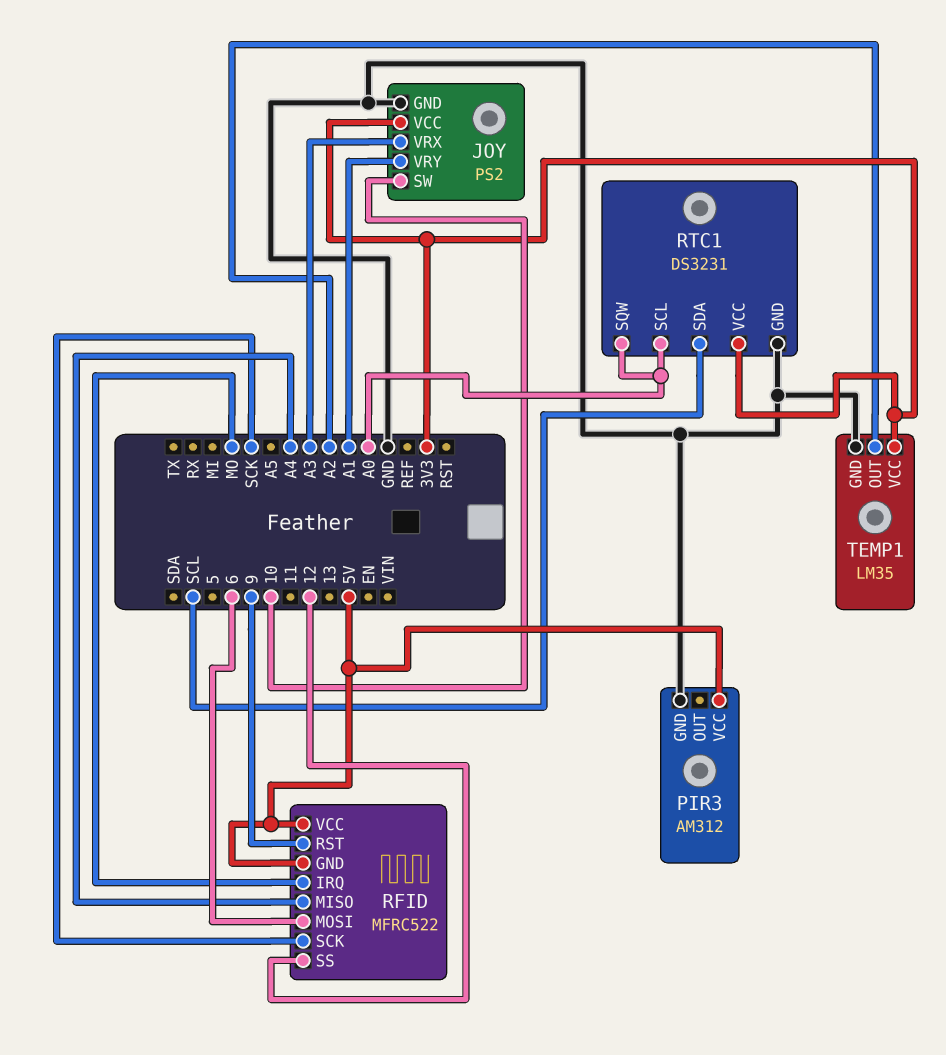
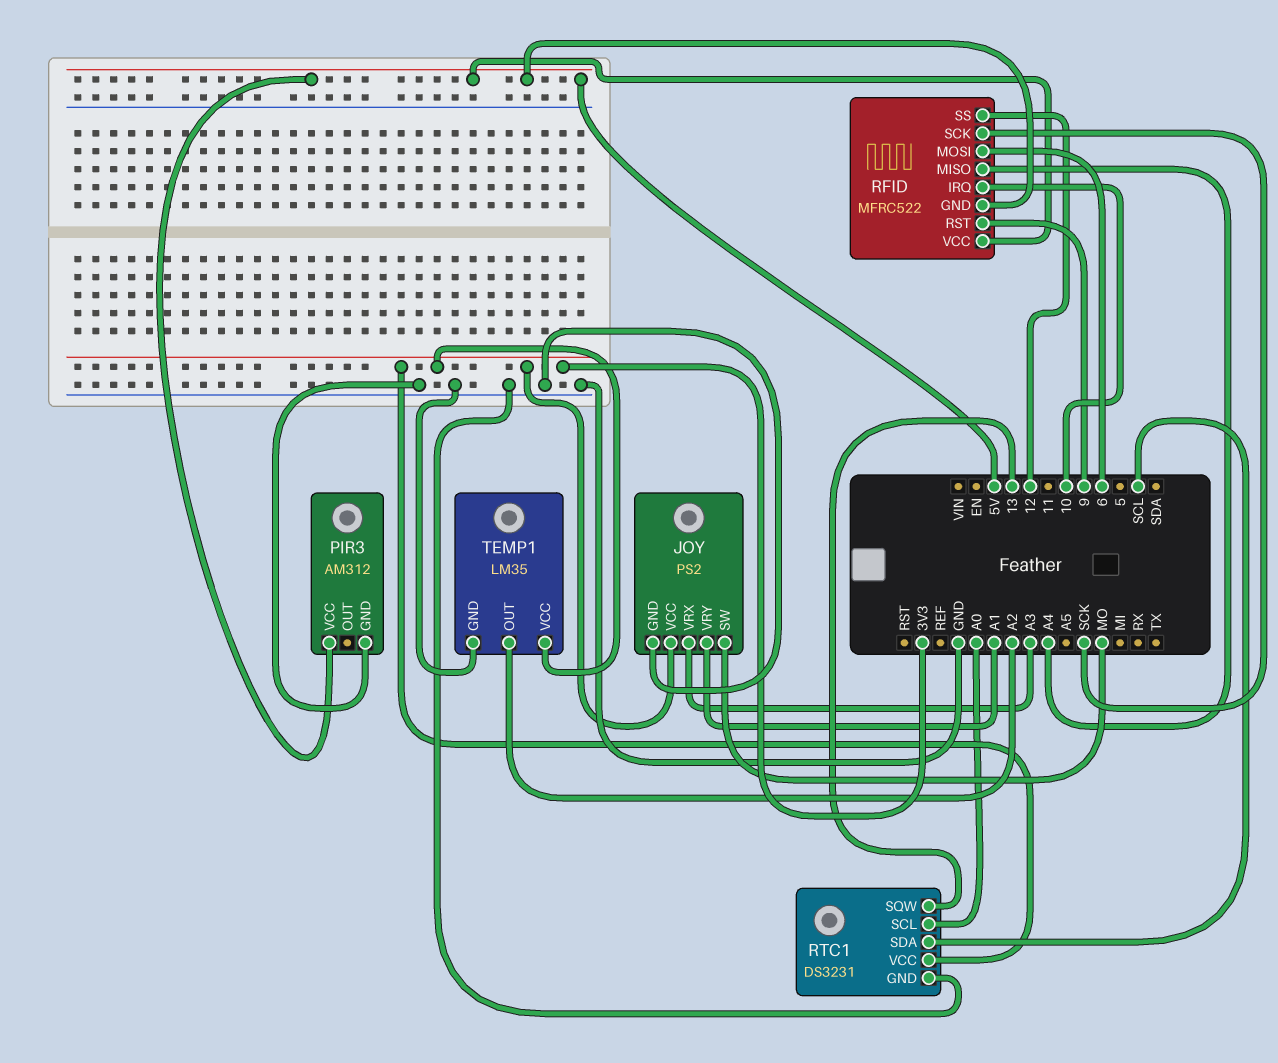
JOY pin SW: 10 -> MO
RFID pin IRQ: MO -> 10
RTC1 pin SQW: A0 -> 13

